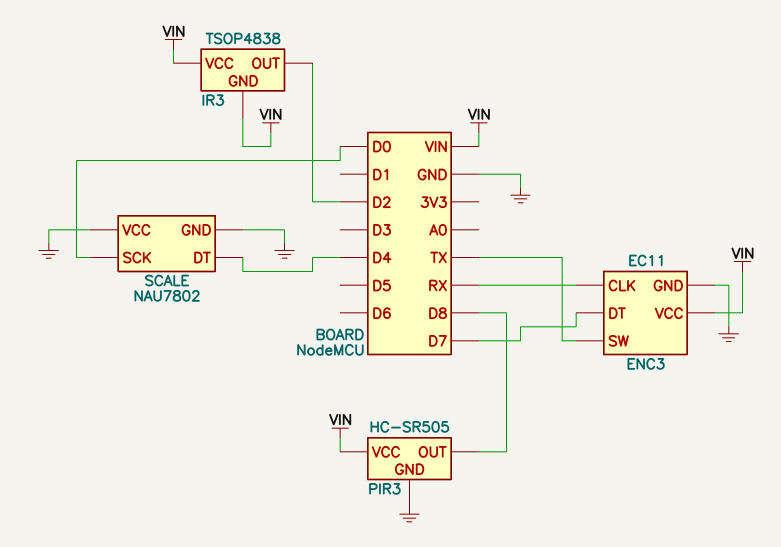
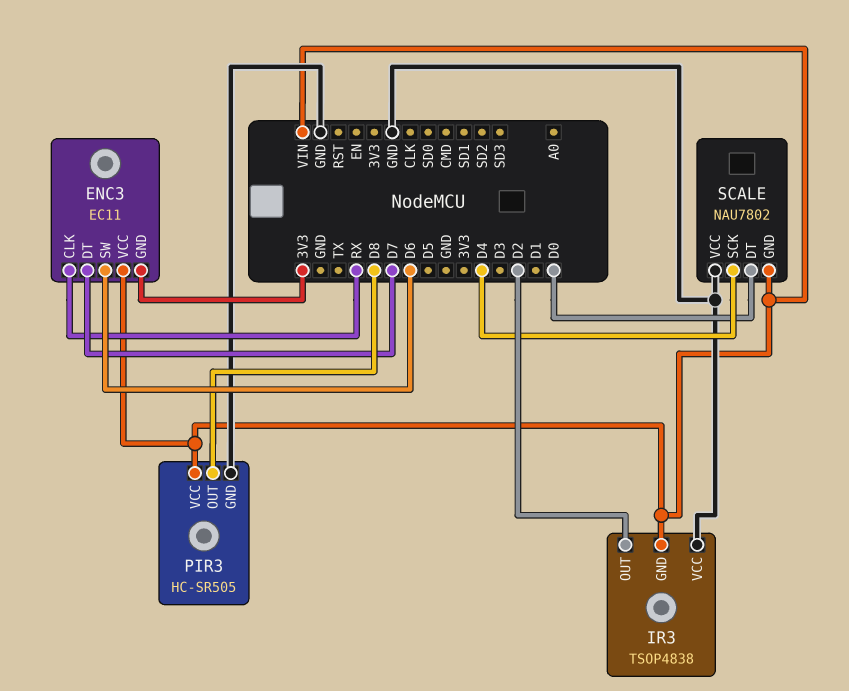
ENC3 pin GND: GND -> 3V3
ENC3 pin SW: TX -> D6
IR3 pin VCC: VIN -> GND
SCALE pin DT: D4 -> D0
SCALE pin GND: GND -> VIN
SCALE pin SCK: D0 -> D4

